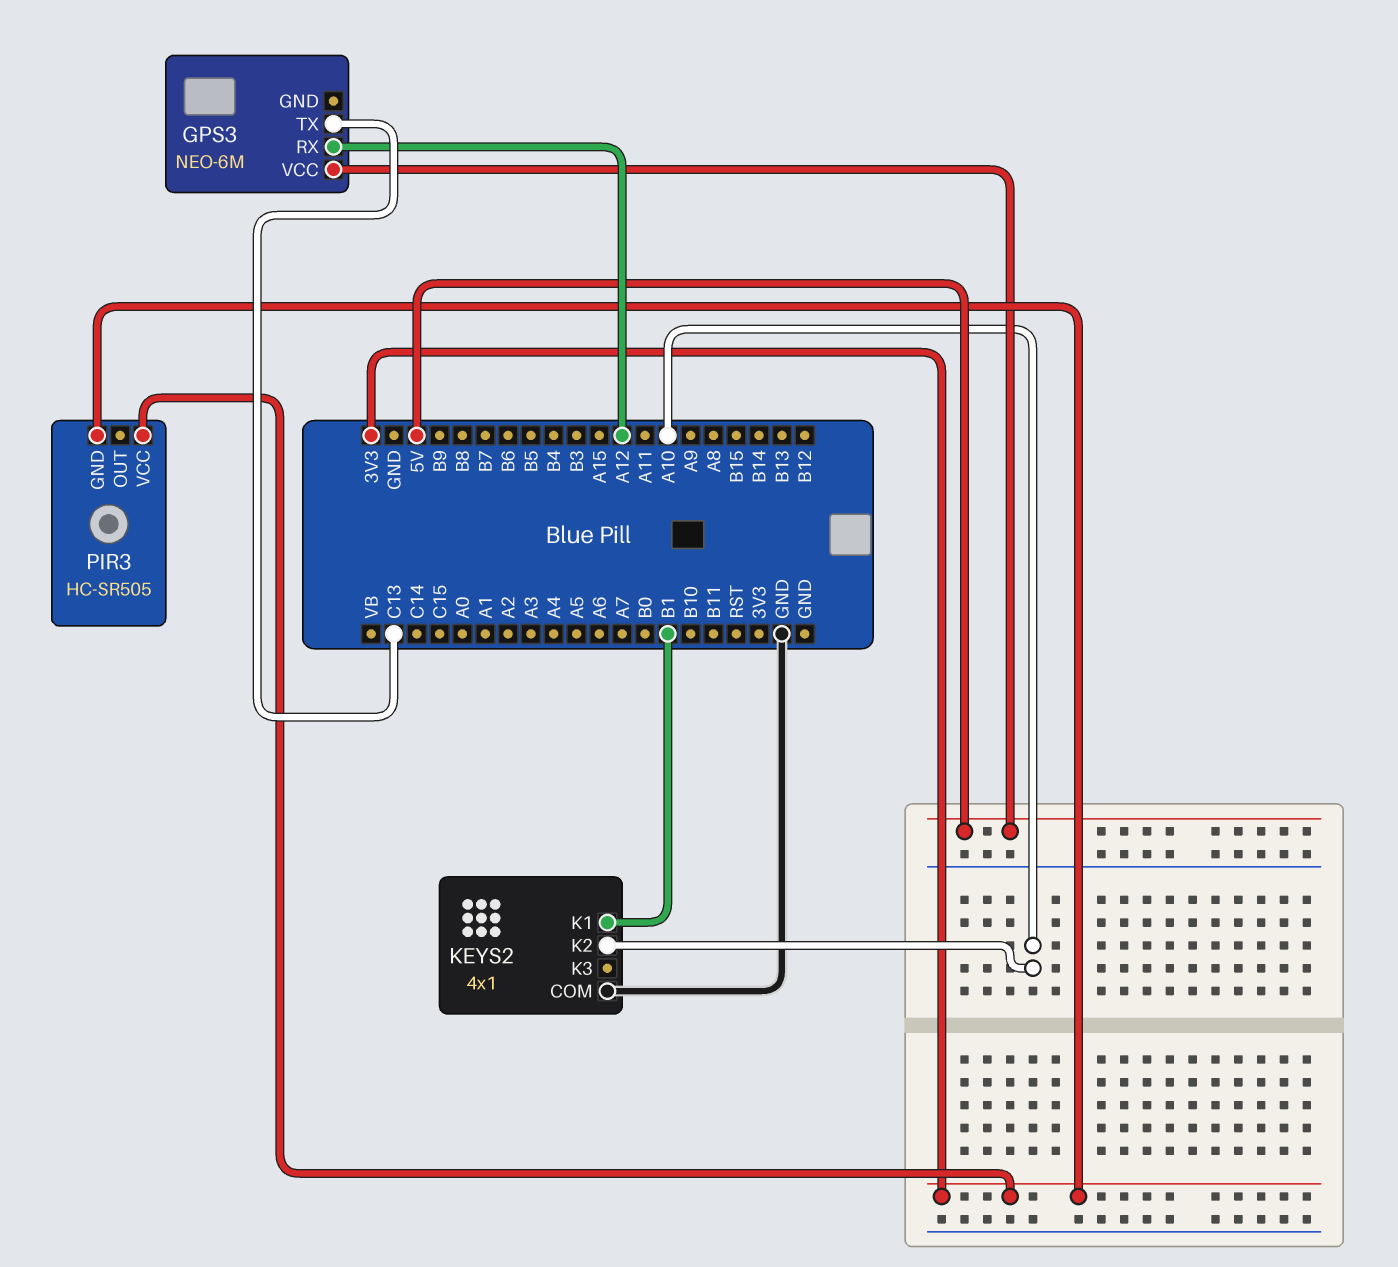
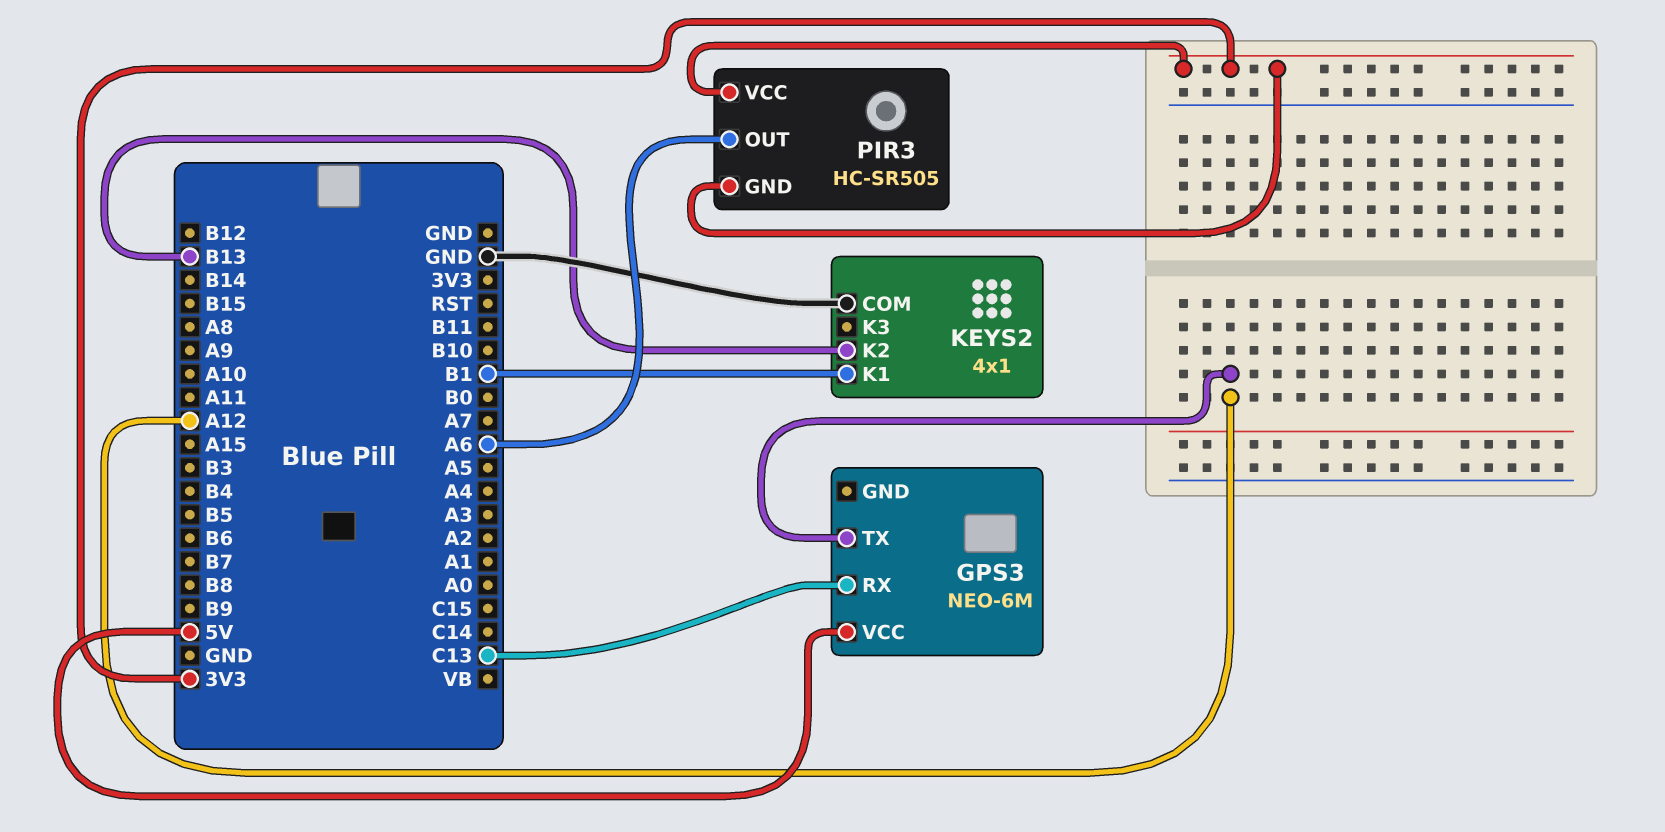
GPS3 pin RX: A12 -> C13
GPS3 pin TX: C13 -> A12
KEYS2 pin K2: A10 -> B13
PIR3 pin OUT: none -> A6

